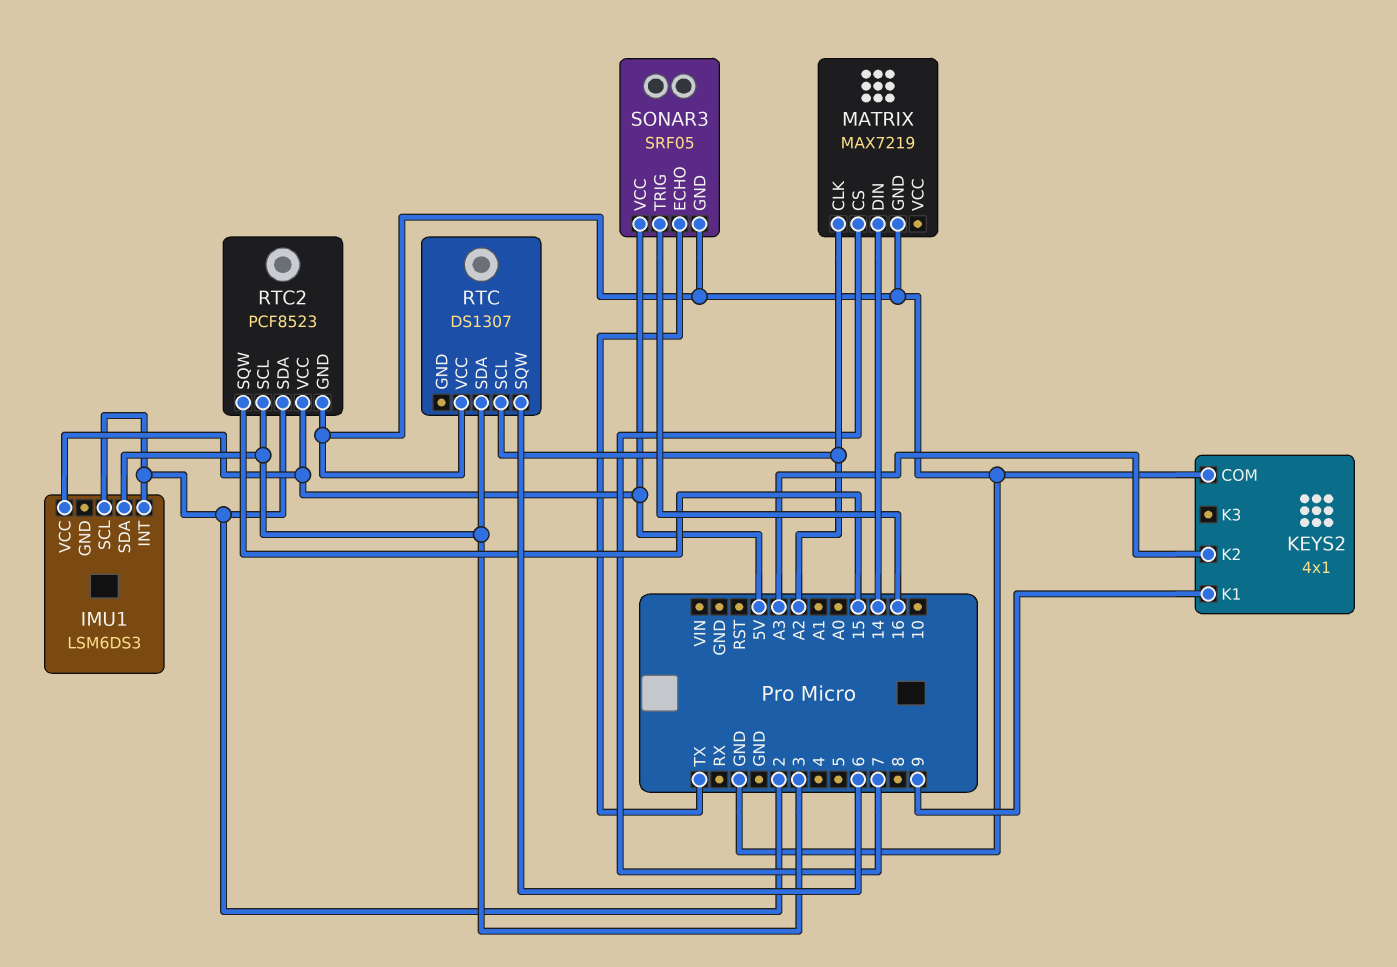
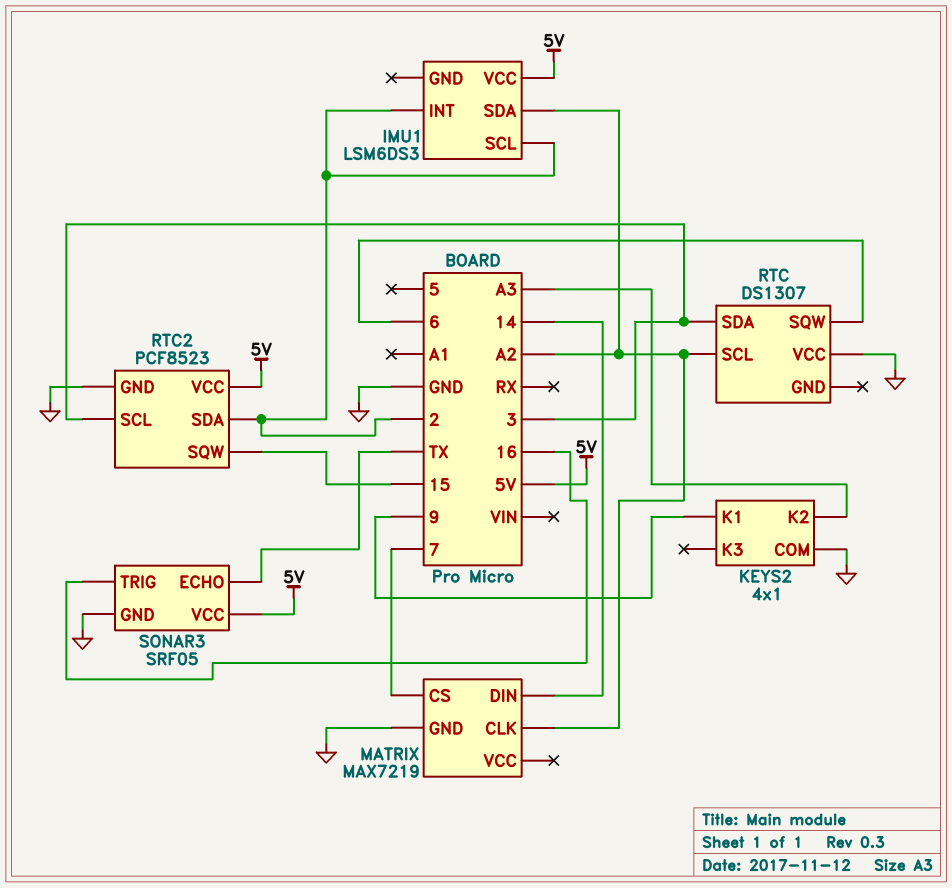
IMU1 pin SDA: 3 -> A2

